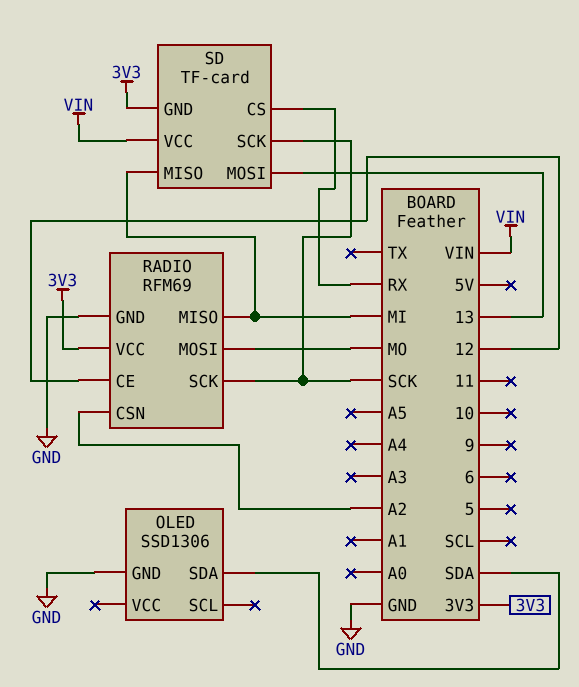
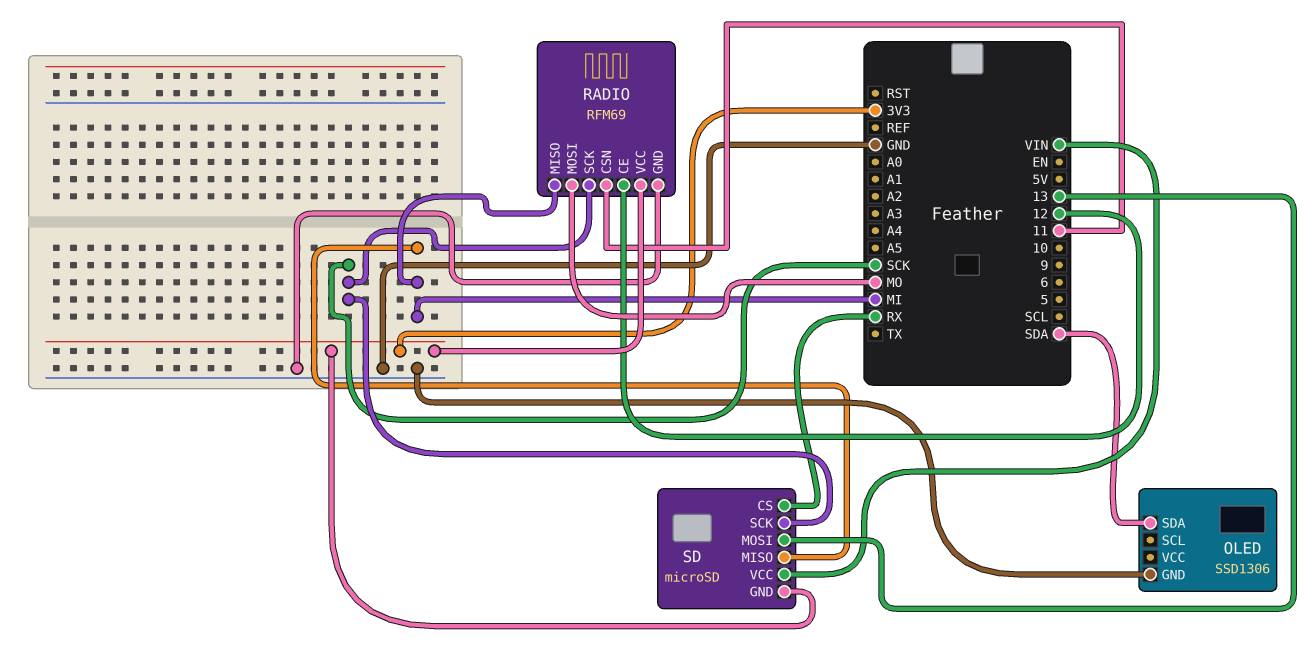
RADIO pin CSN: A2 -> 11
SD: TF-card -> microSD

